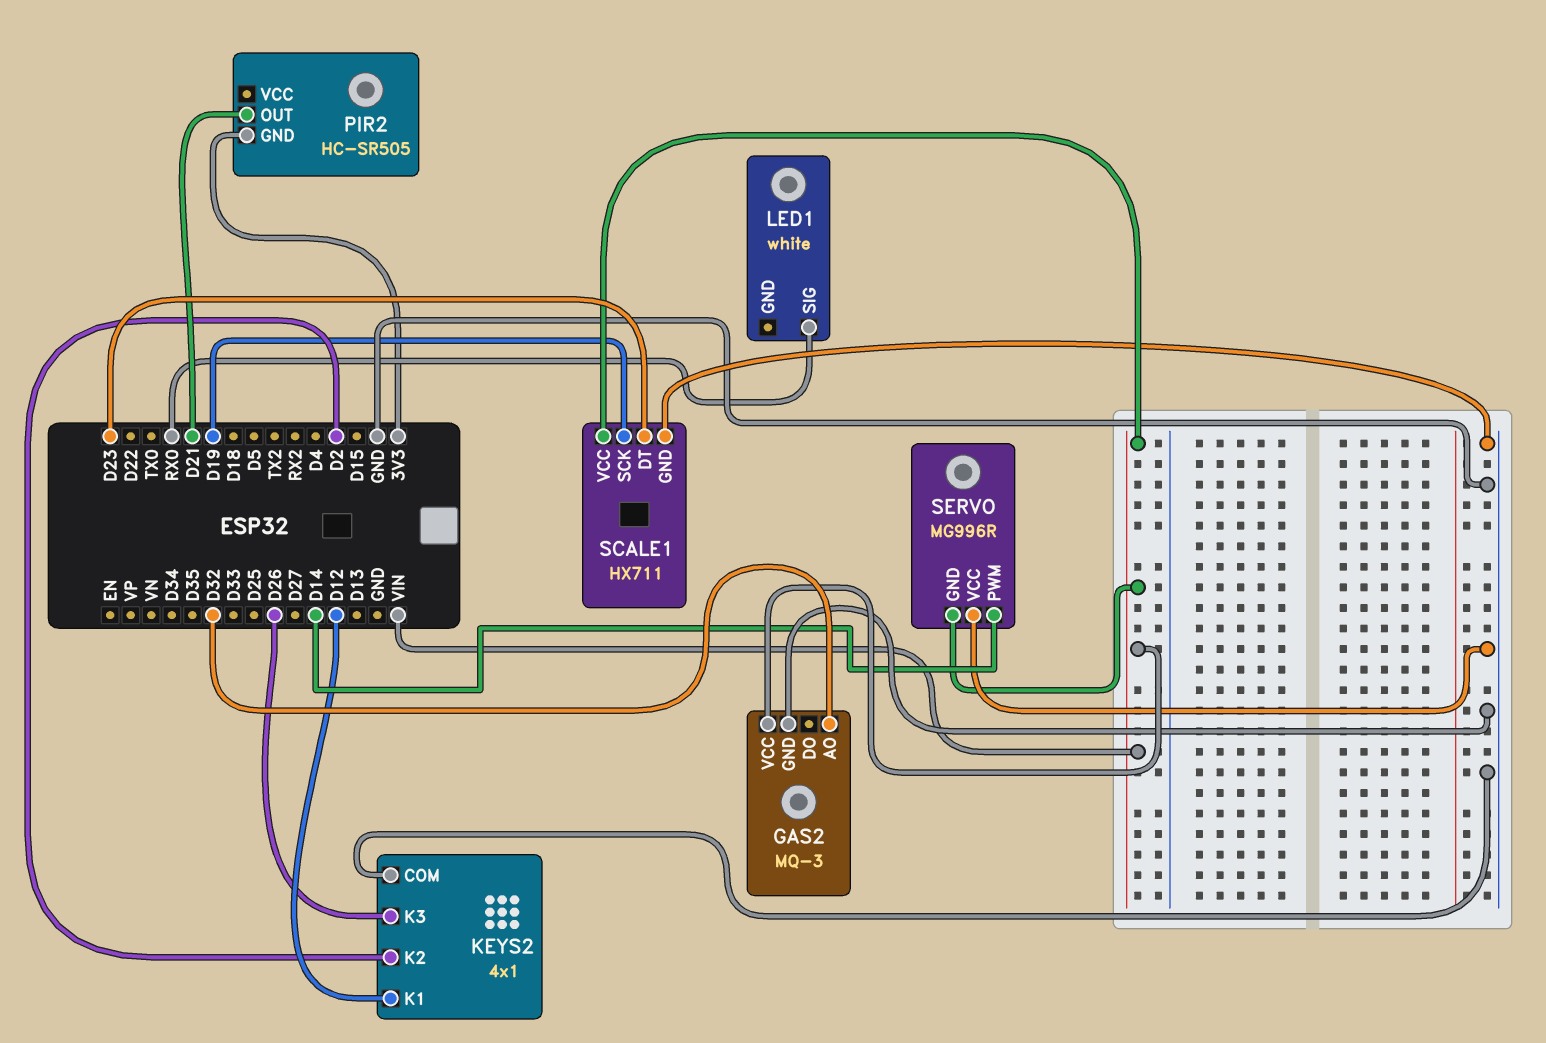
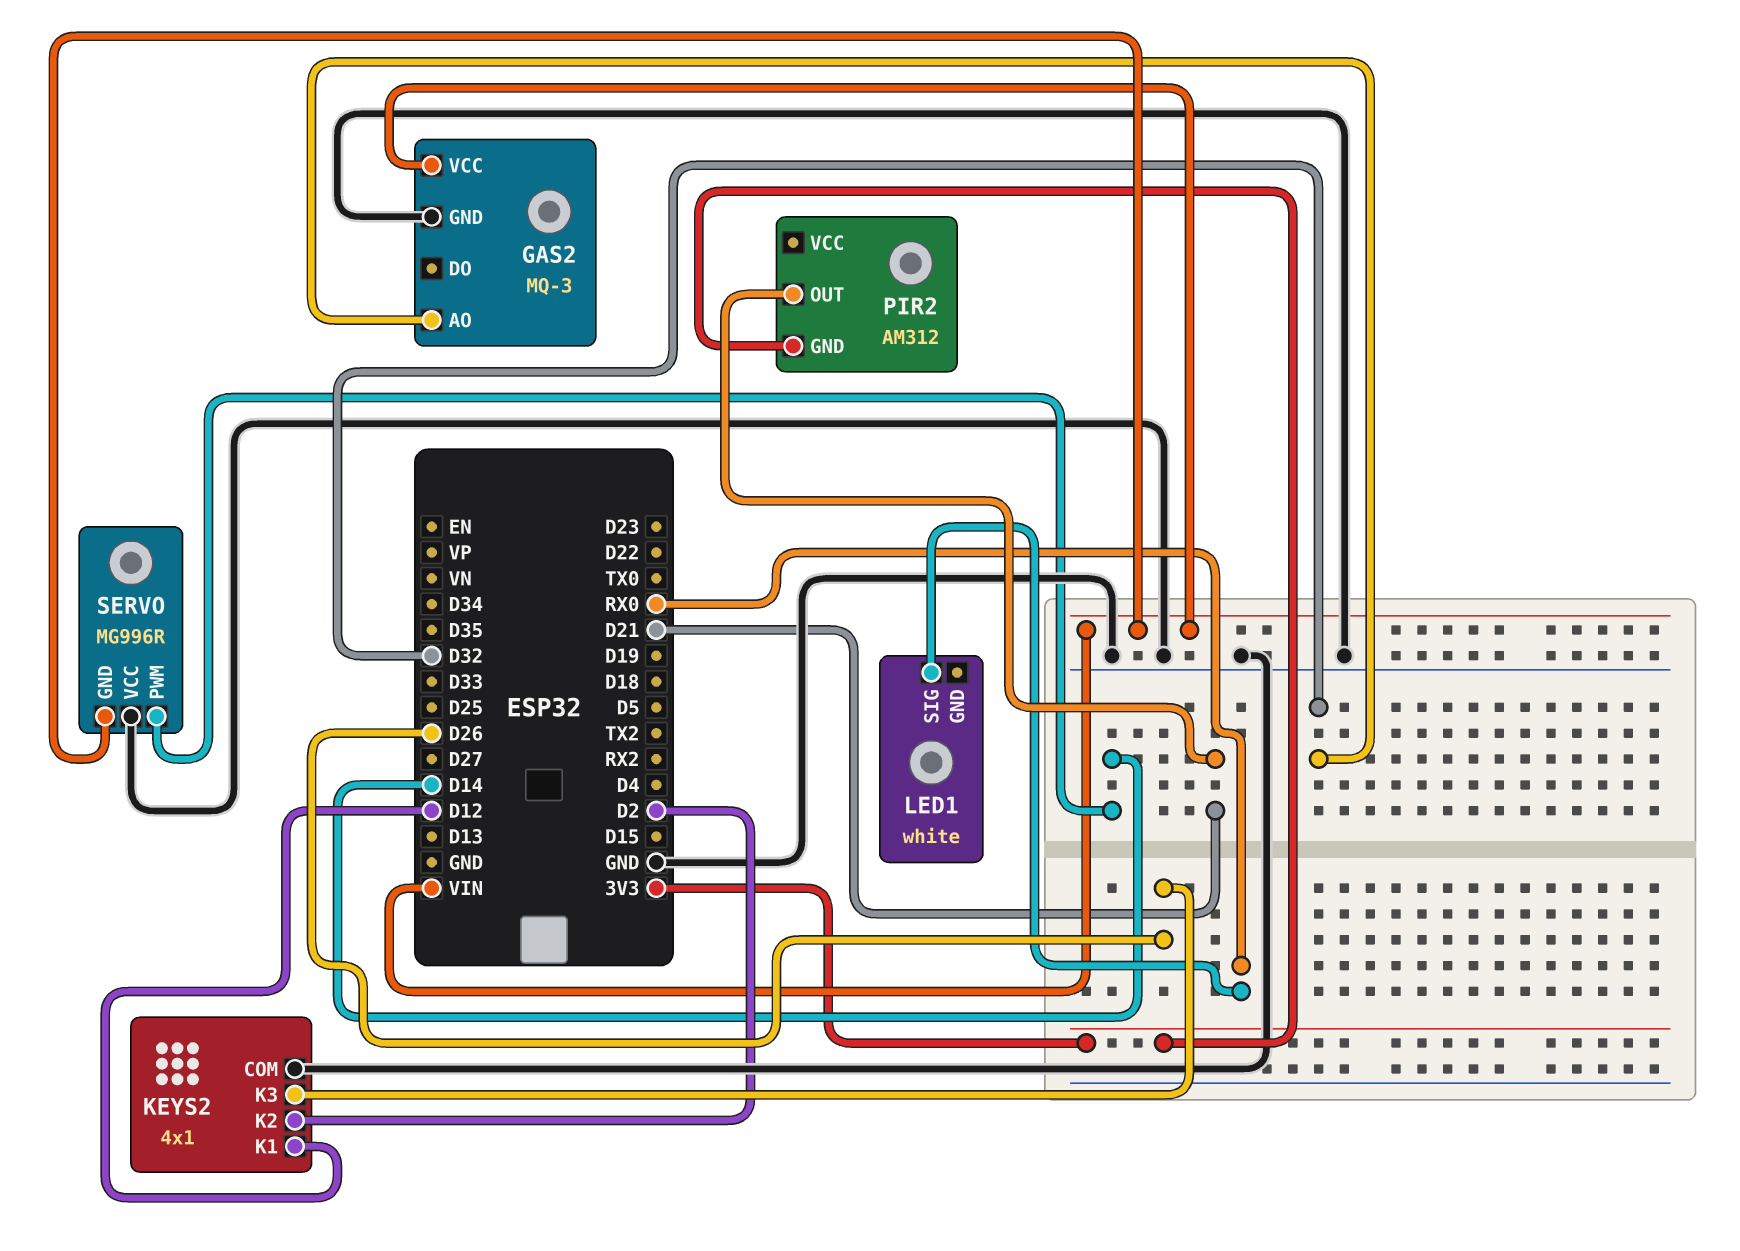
PIR2: HC-SR505 -> AM312
SCALE1: HX711 -> none
SCALE1 pin DT: D23 -> none
SCALE1 pin GND: GND -> none
SCALE1 pin SCK: D19 -> none
SCALE1 pin VCC: VIN -> none

